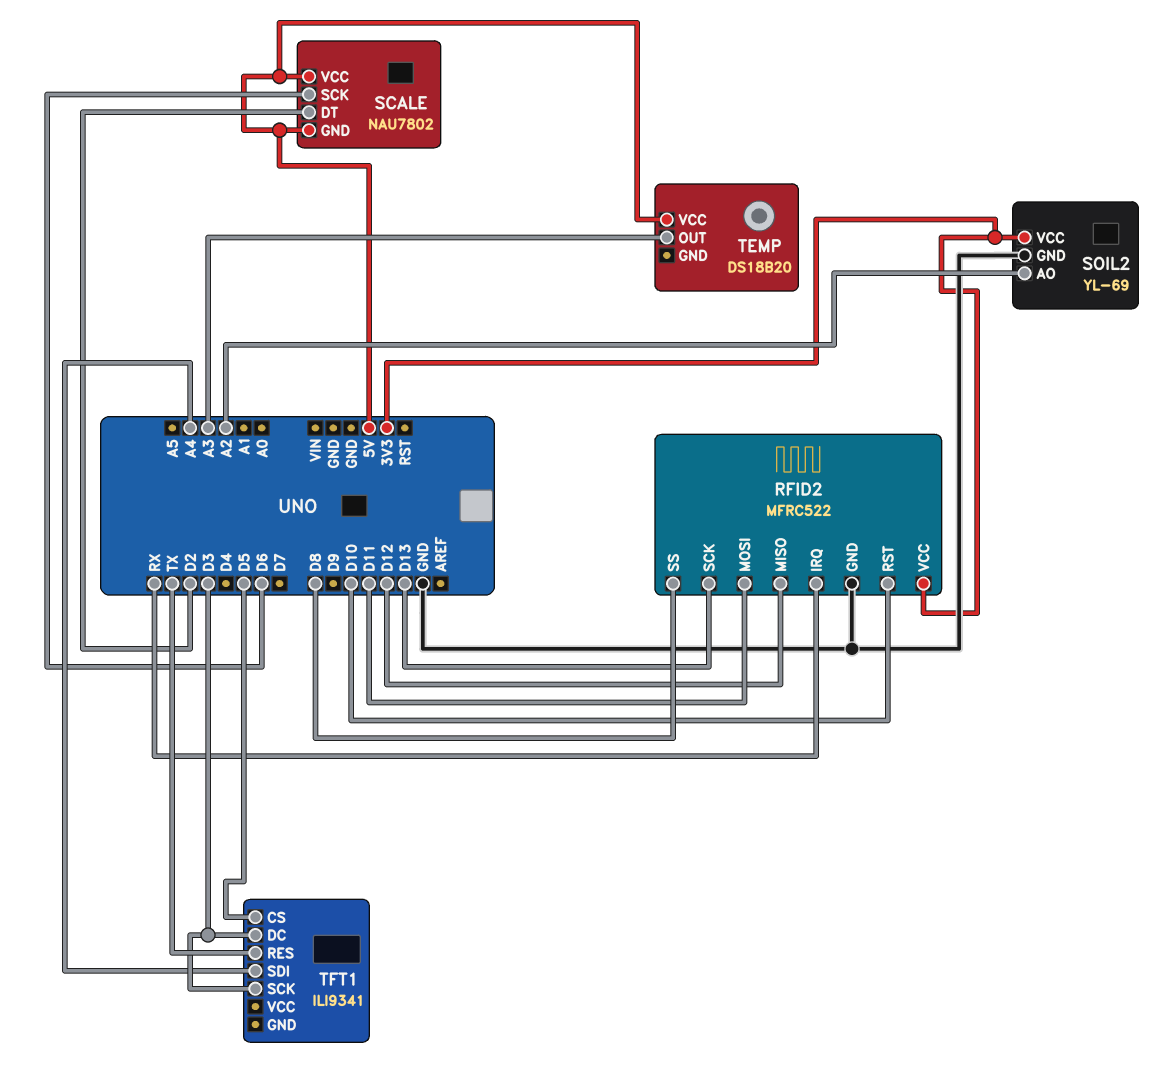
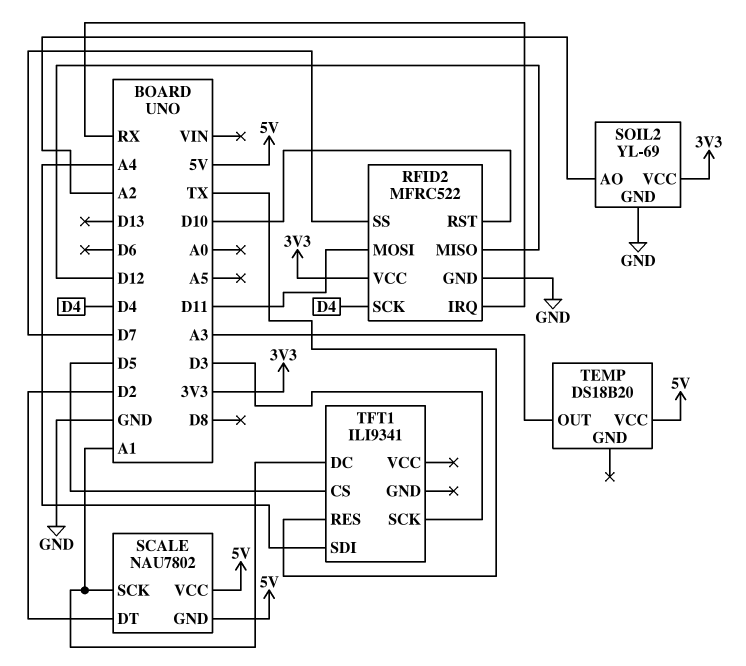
RFID2 pin SCK: D13 -> D4
RFID2 pin SS: D8 -> D7
SCALE pin SCK: D6 -> A1
TFT1 pin DC: D3 -> A1

